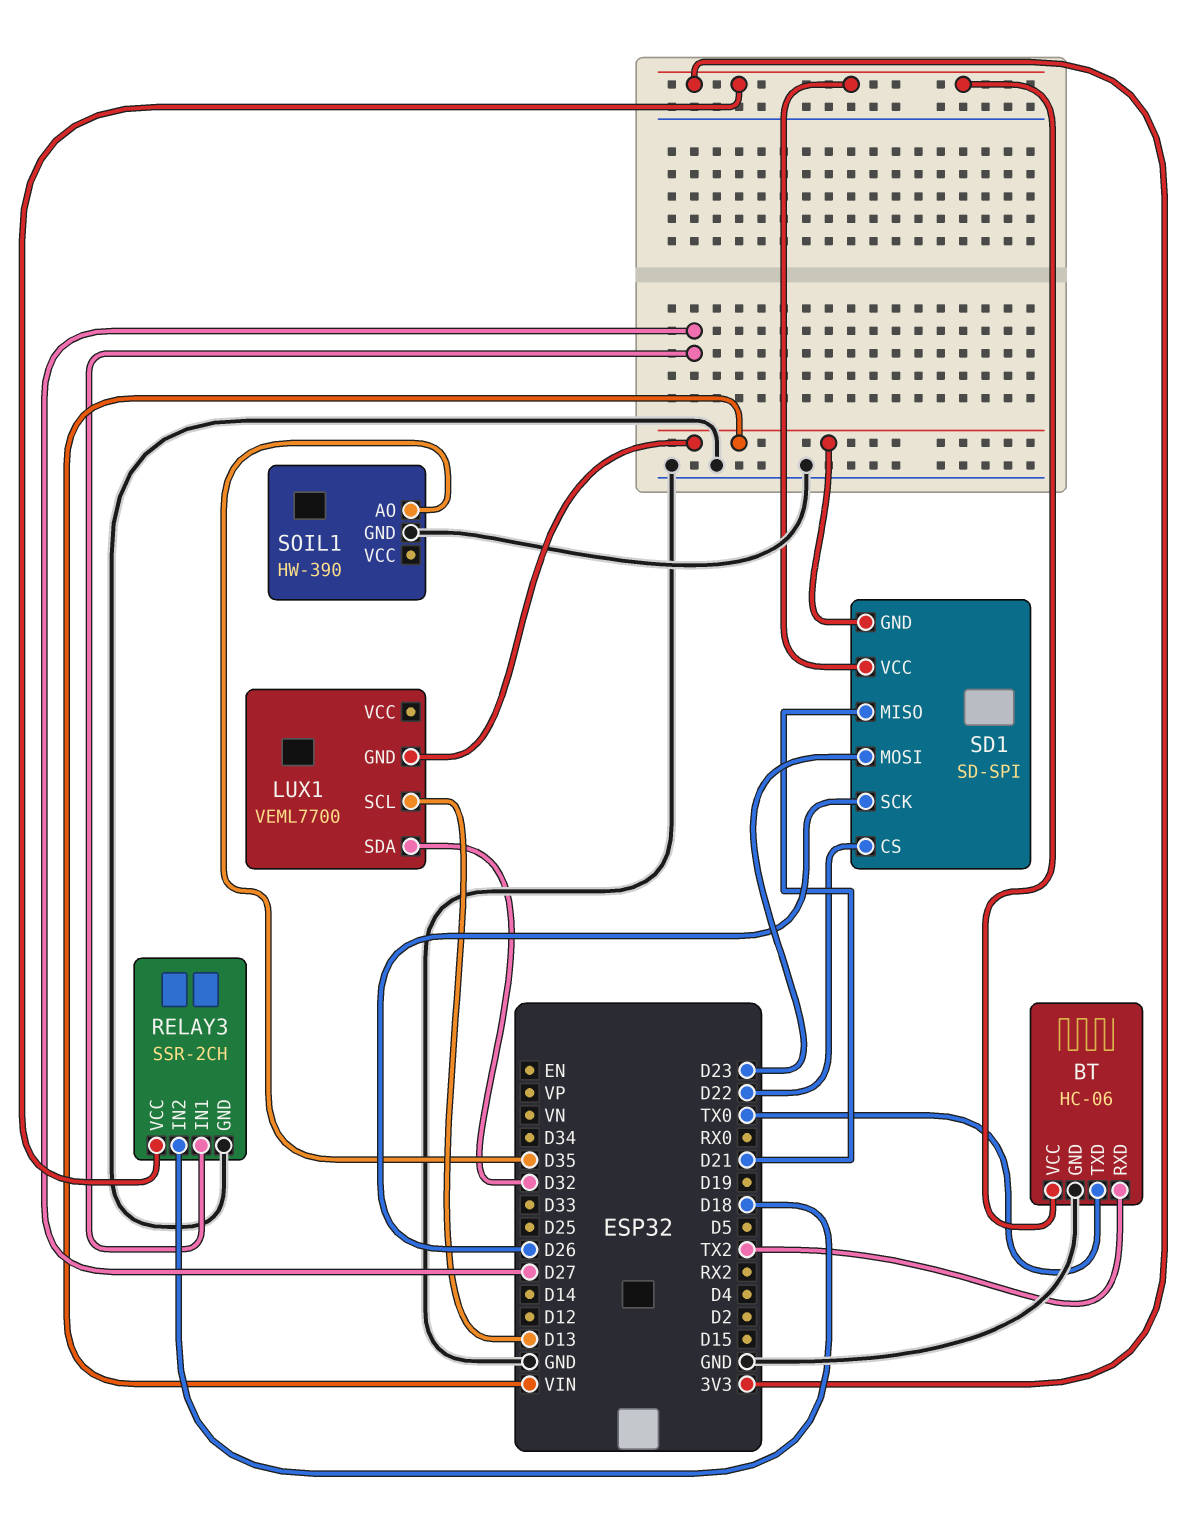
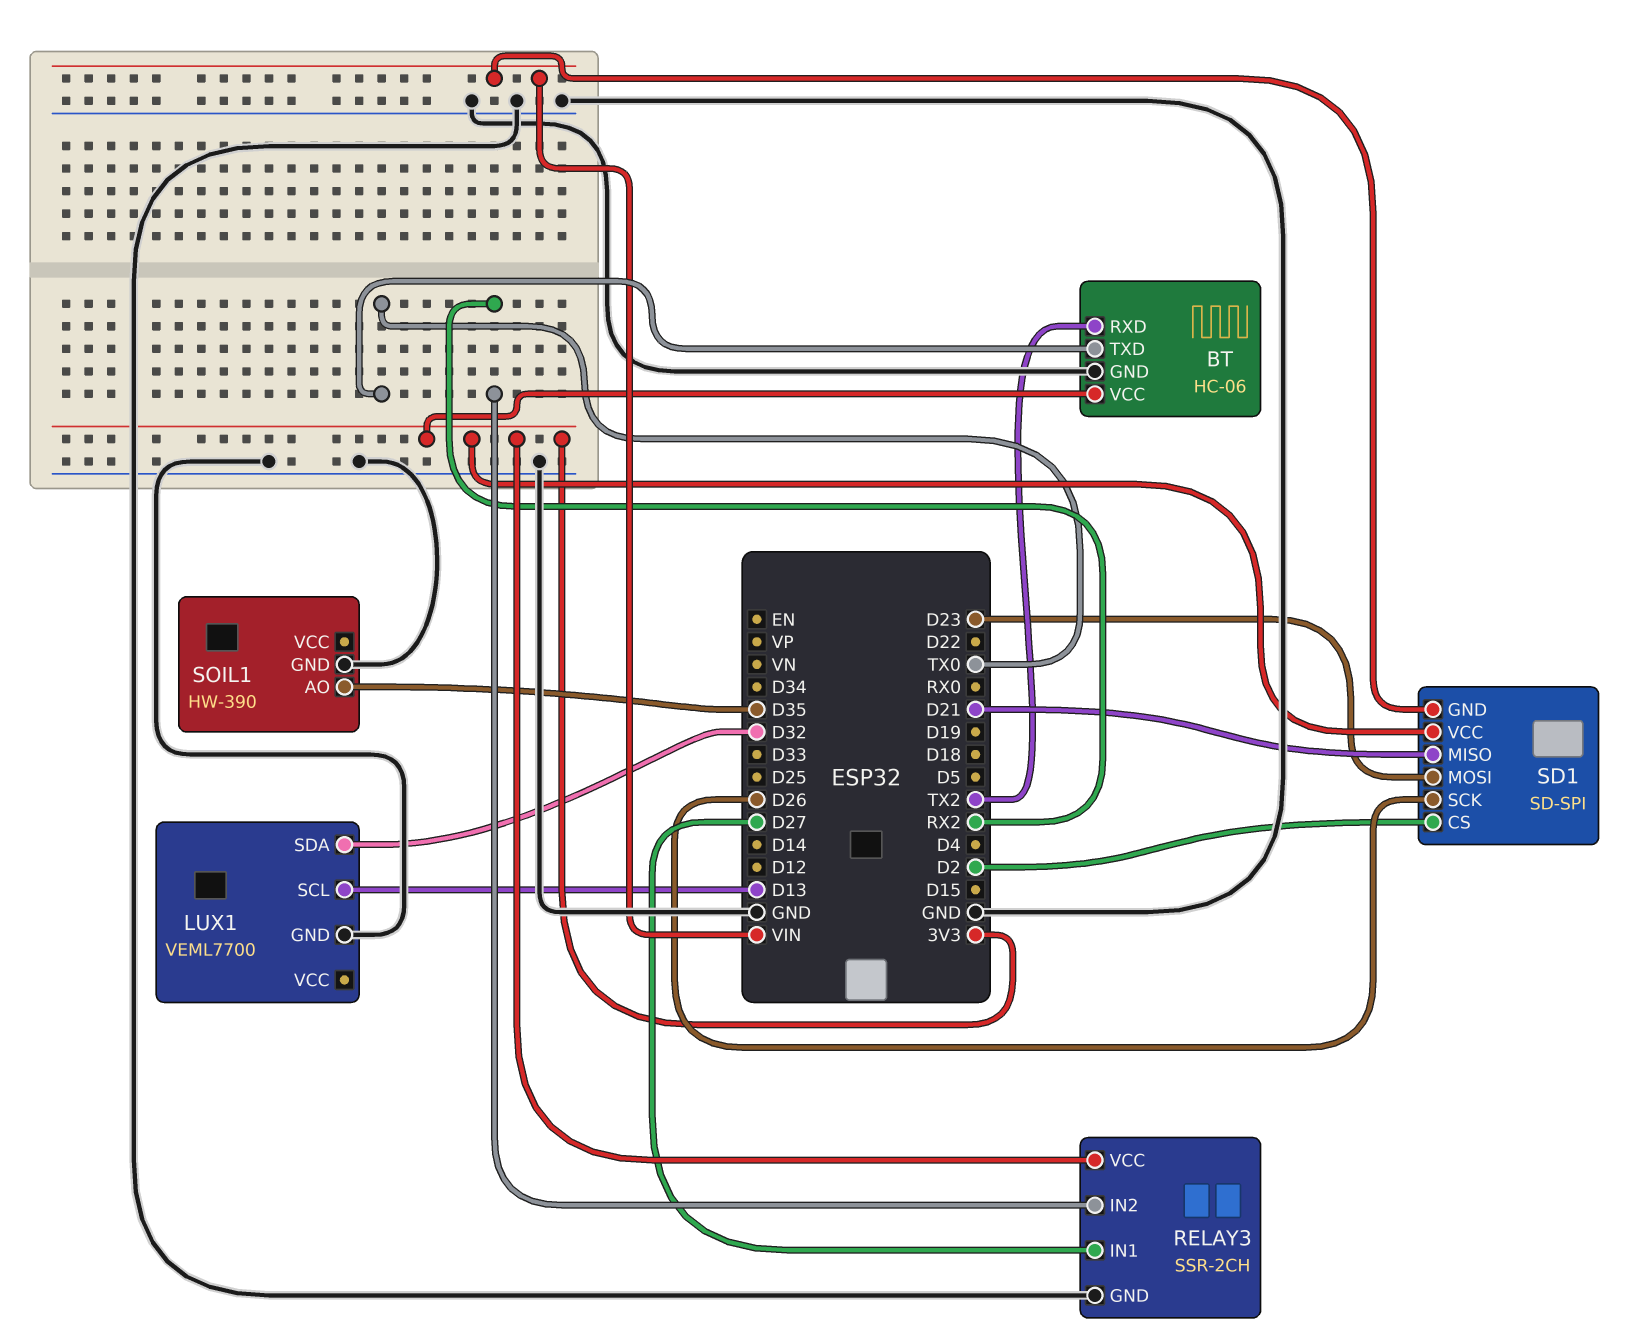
LUX1 pin GND: VIN -> GND
RELAY3 pin IN2: D18 -> RX2
SD1 pin CS: D22 -> D2

